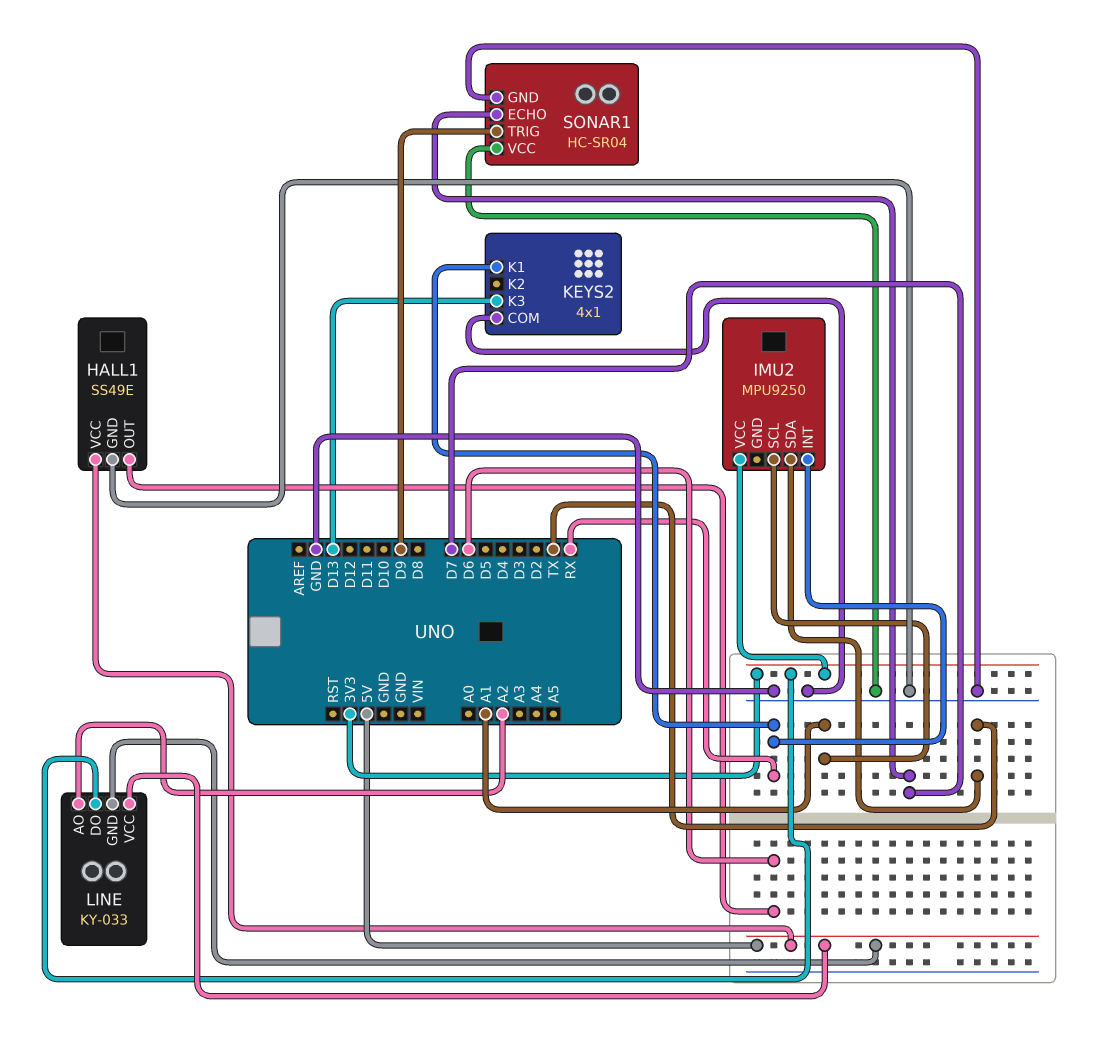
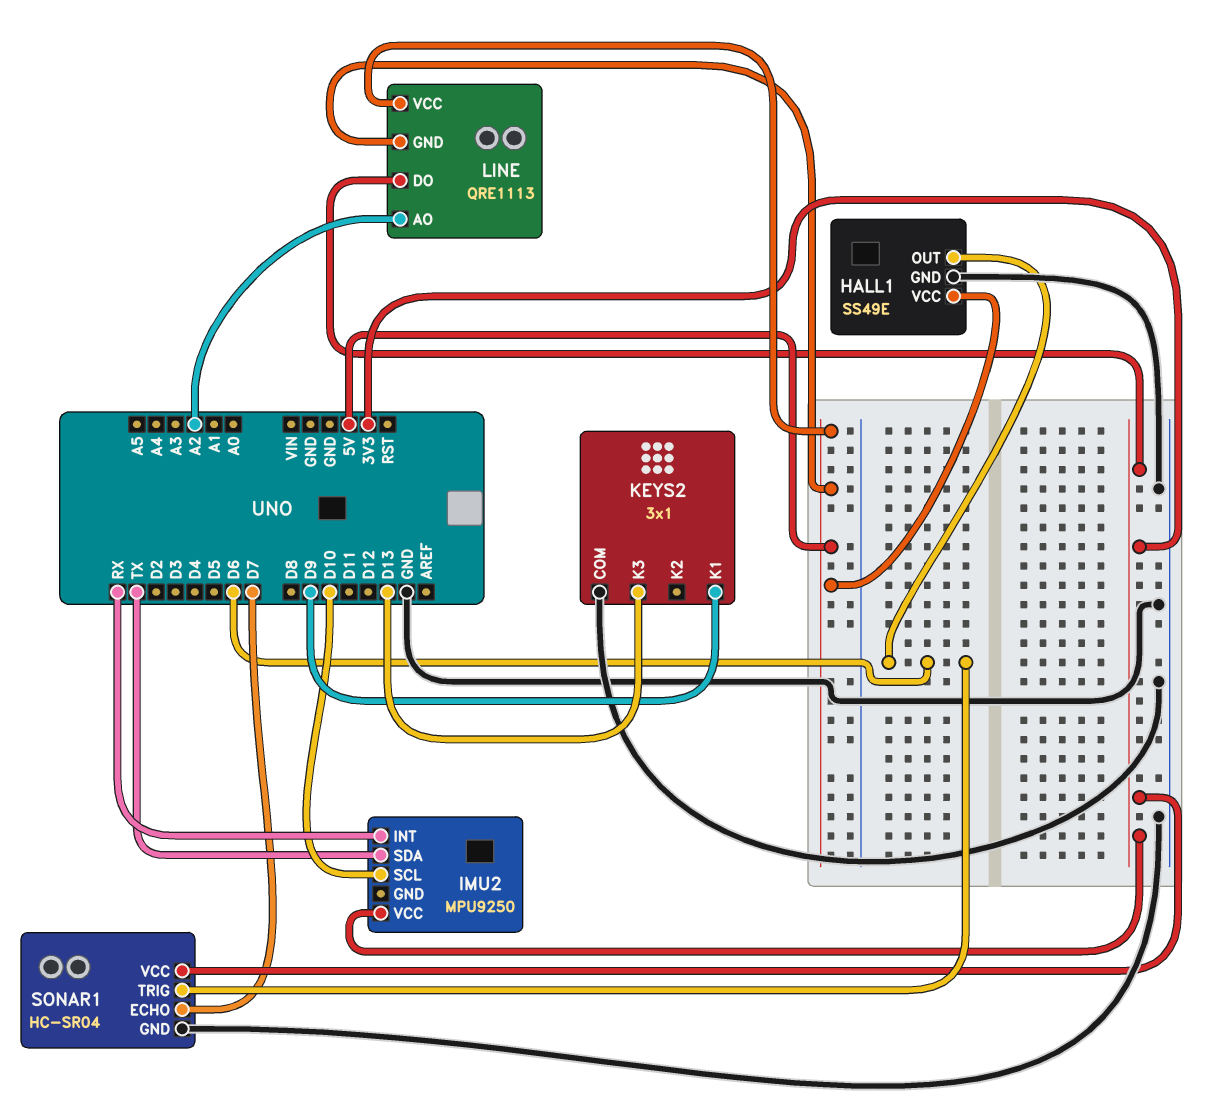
IMU2 pin SCL: A1 -> D10
KEYS2: 4x1 -> 3x1
KEYS2 pin K1: RX -> D9
LINE: KY-033 -> QRE1113
SONAR1 pin TRIG: D9 -> D6
SONAR1 pin VCC: GND -> 3V3

